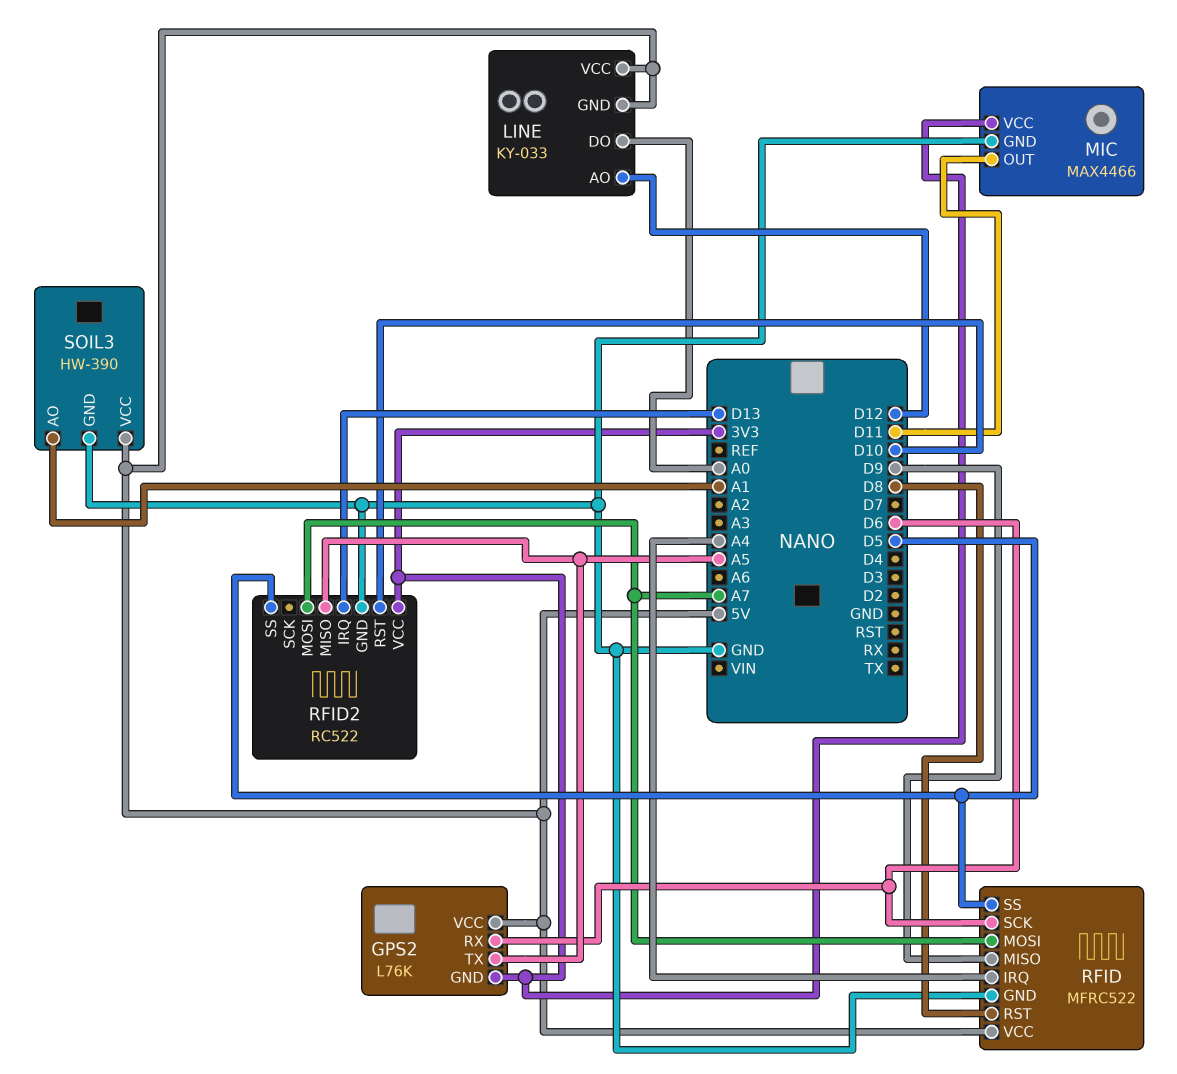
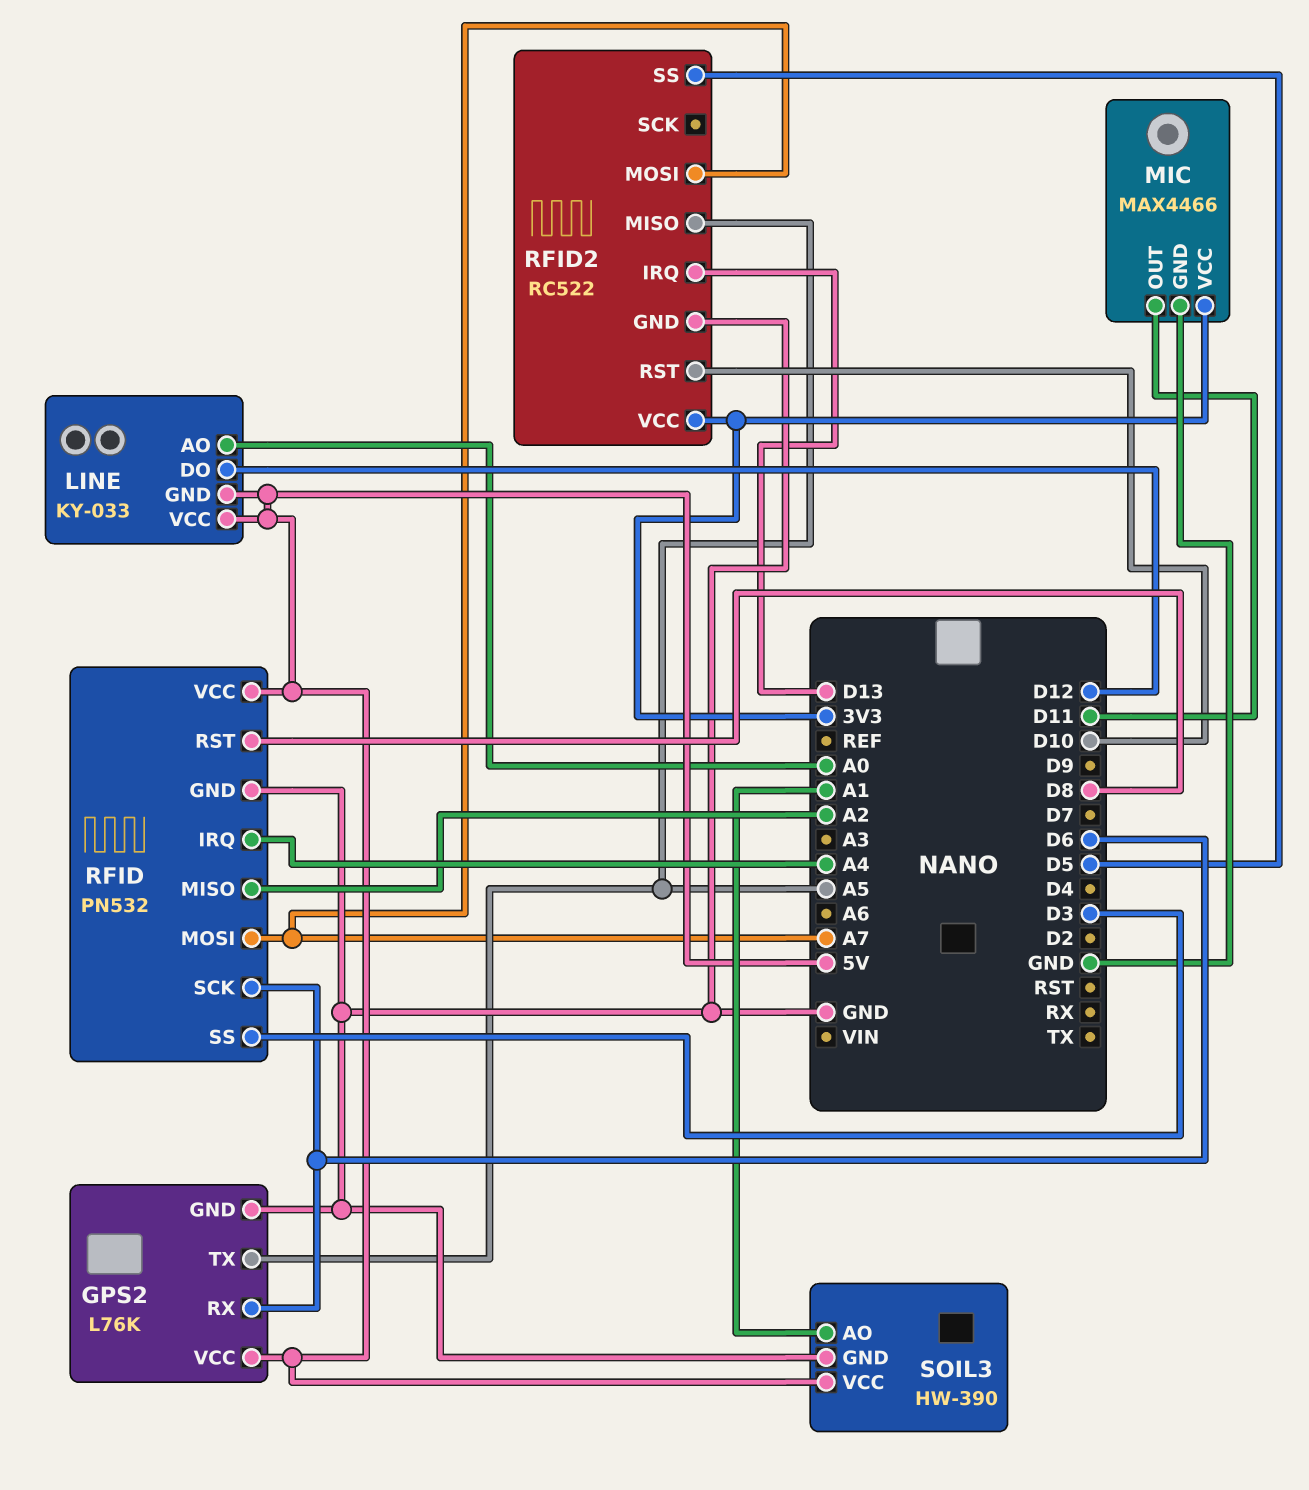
GPS2 pin GND: 3V3 -> GND
LINE pin AO: D12 -> A0
LINE pin DO: A0 -> D12
RFID: MFRC522 -> PN532
RFID pin MISO: D9 -> A2
RFID pin SS: D5 -> D3

